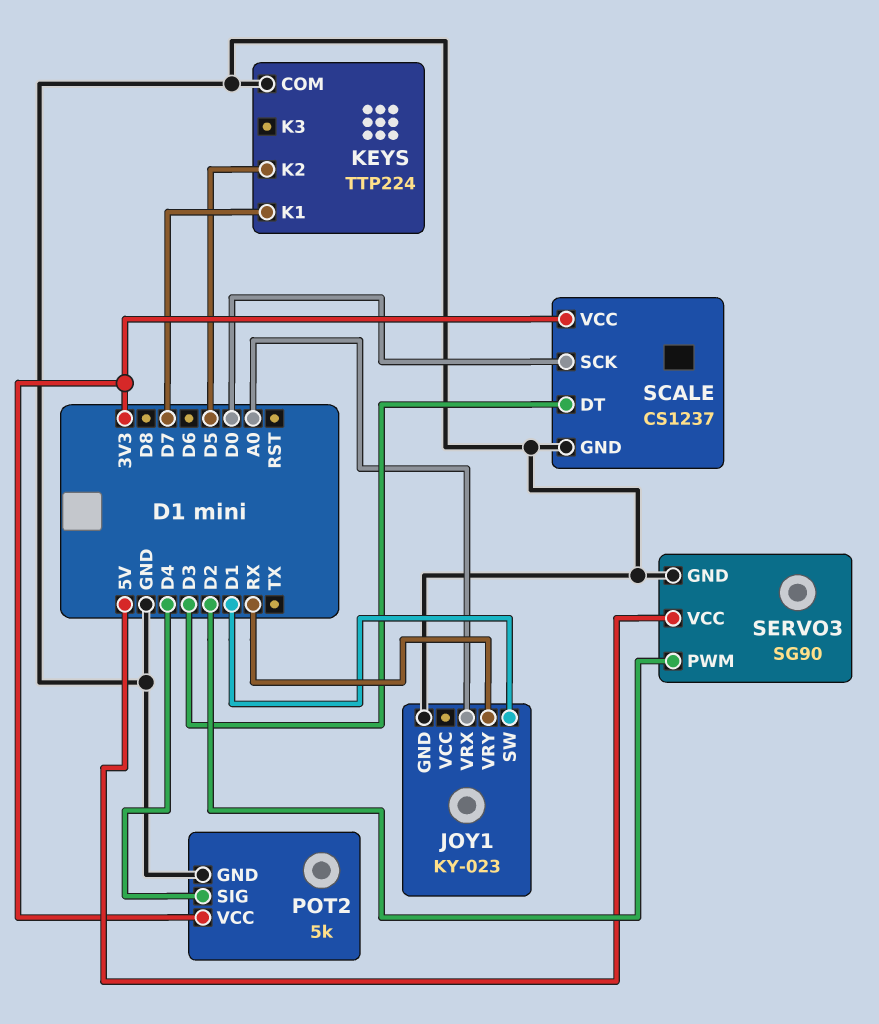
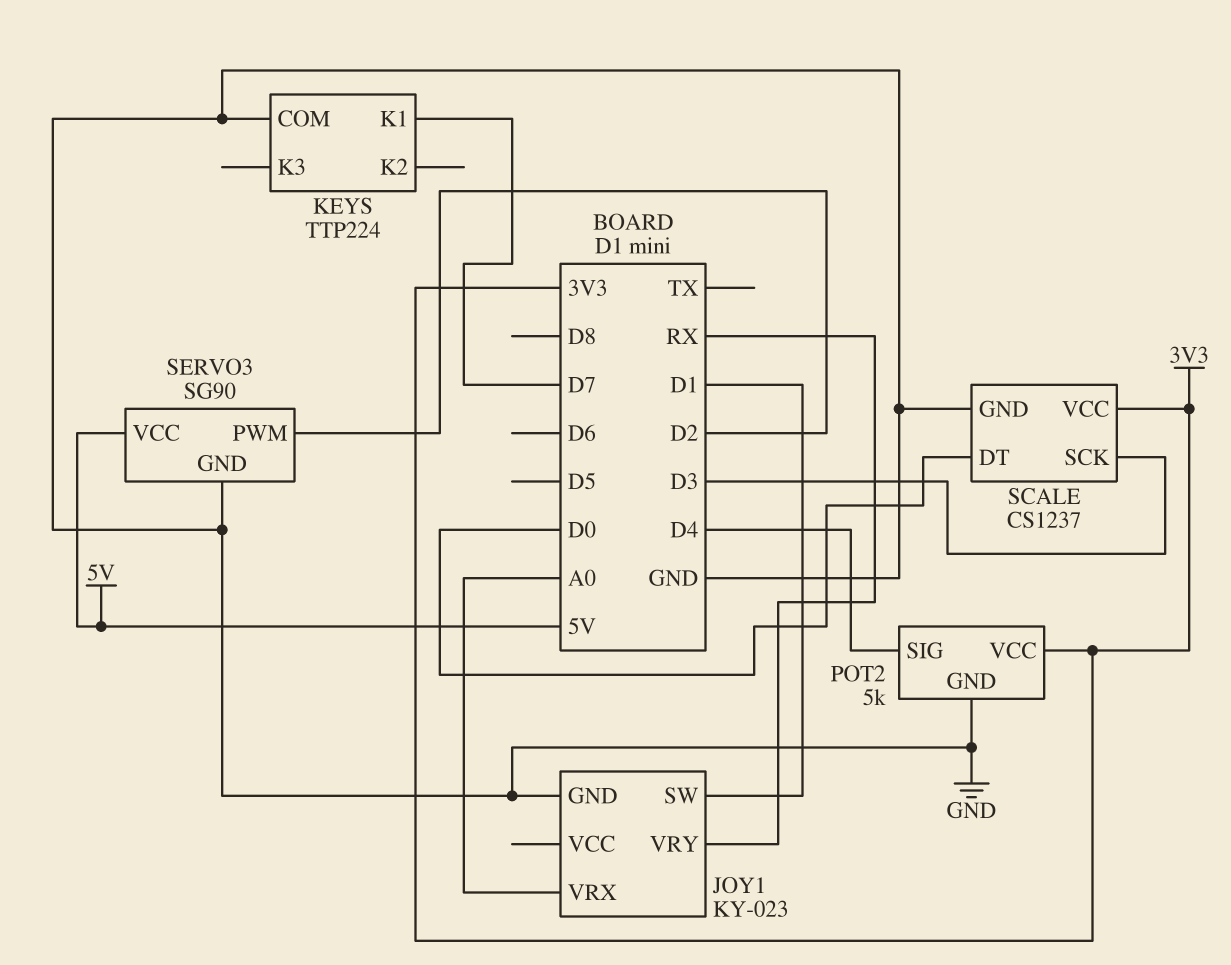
KEYS pin K2: D5 -> none
SCALE pin DT: D3 -> D0
SCALE pin SCK: D0 -> D3

